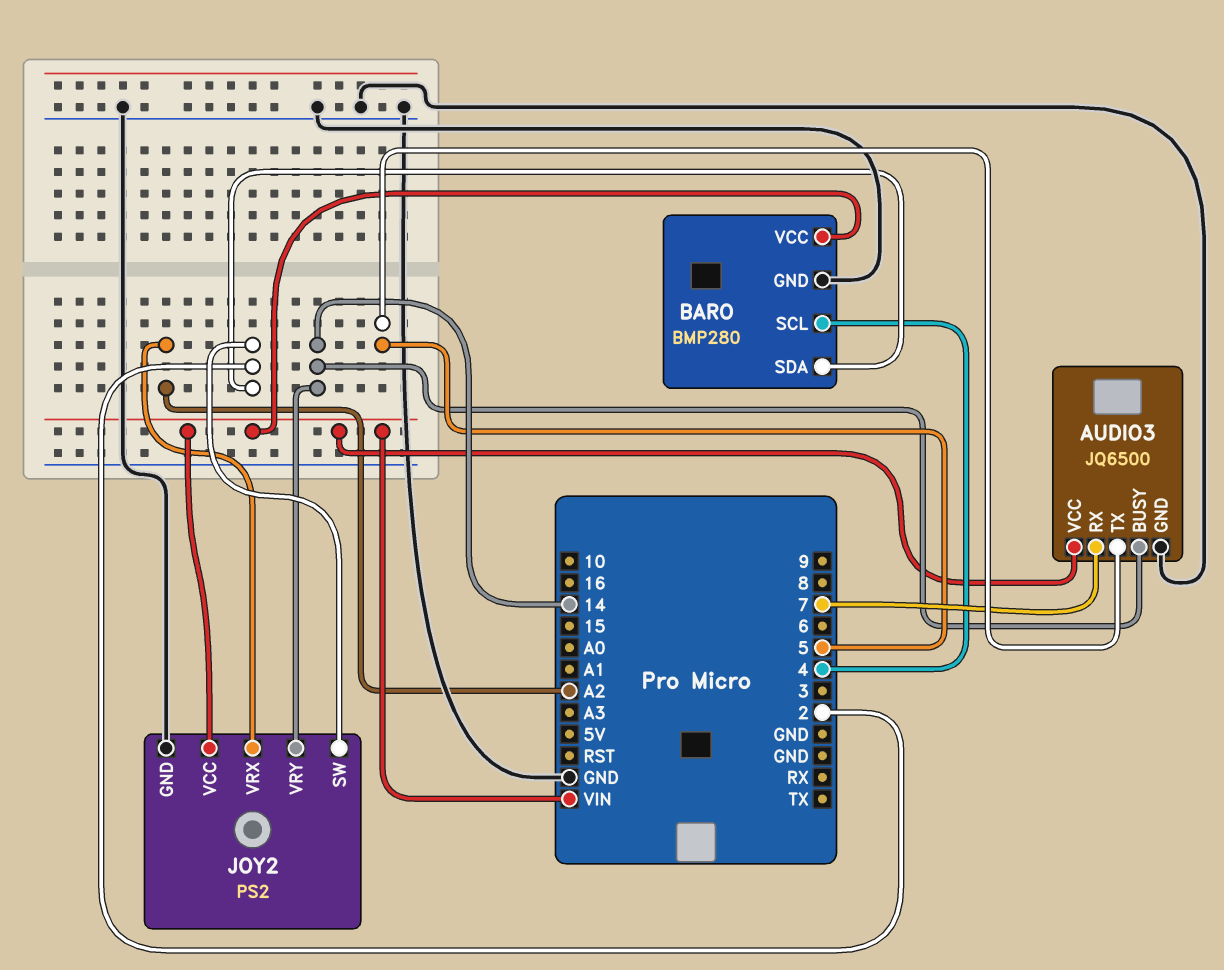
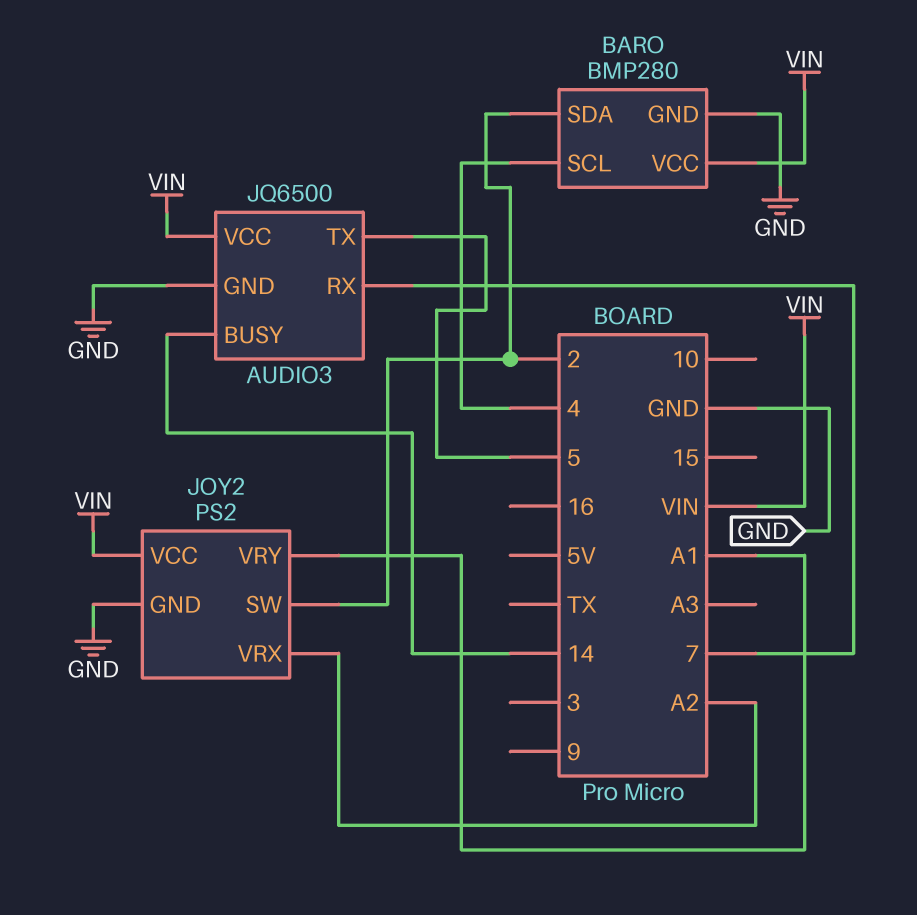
JOY2 pin VRY: 14 -> A1

